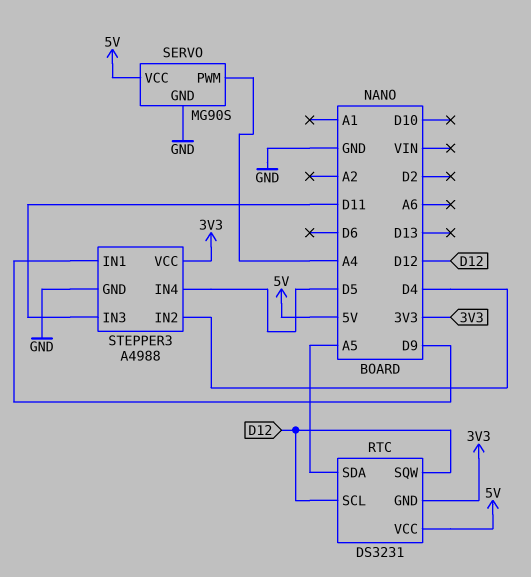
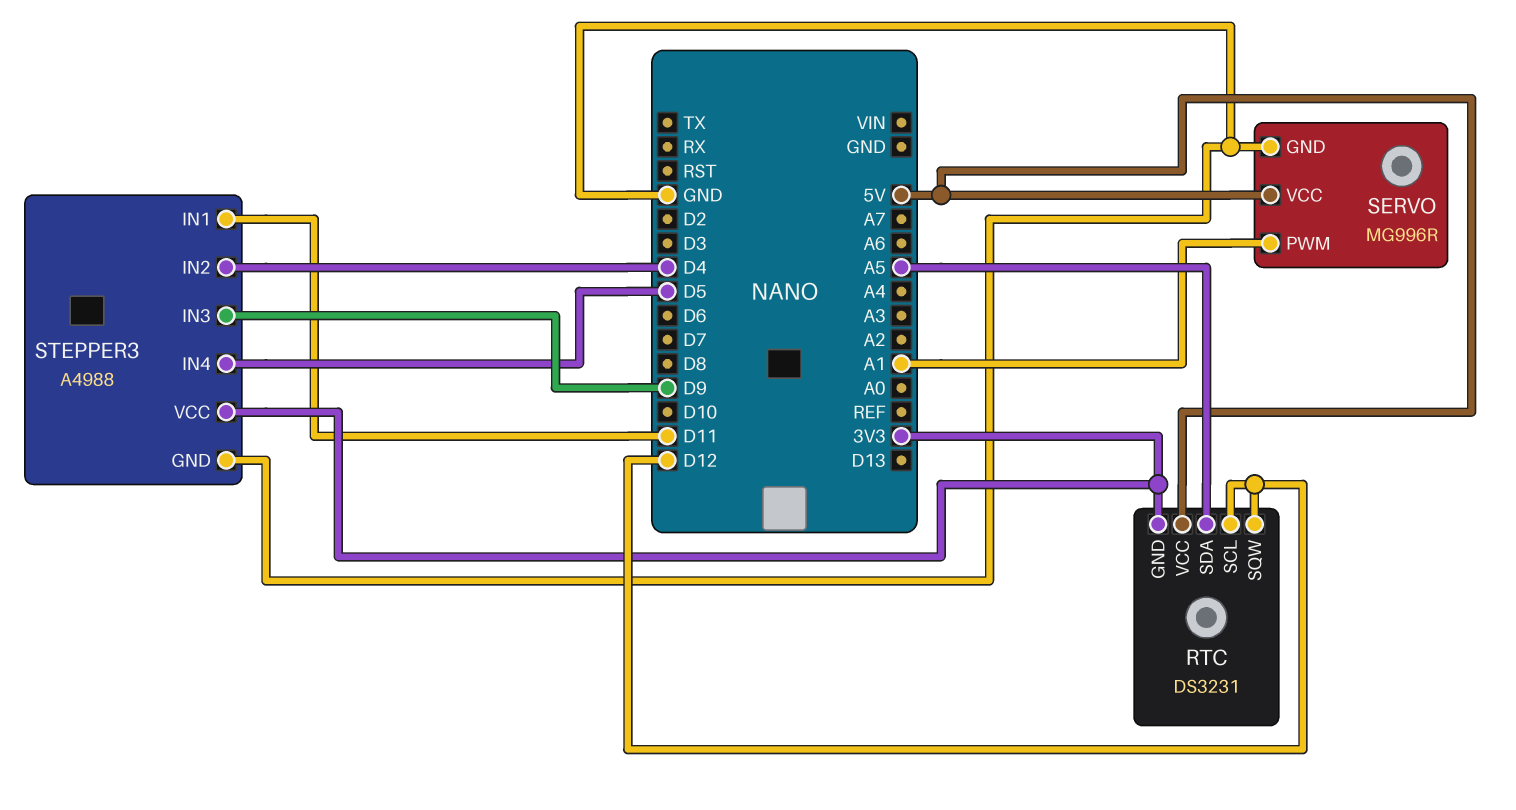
SERVO: MG90S -> MG996R
SERVO pin PWM: A4 -> A1
STEPPER3 pin IN1: D9 -> D11
STEPPER3 pin IN3: D11 -> D9

